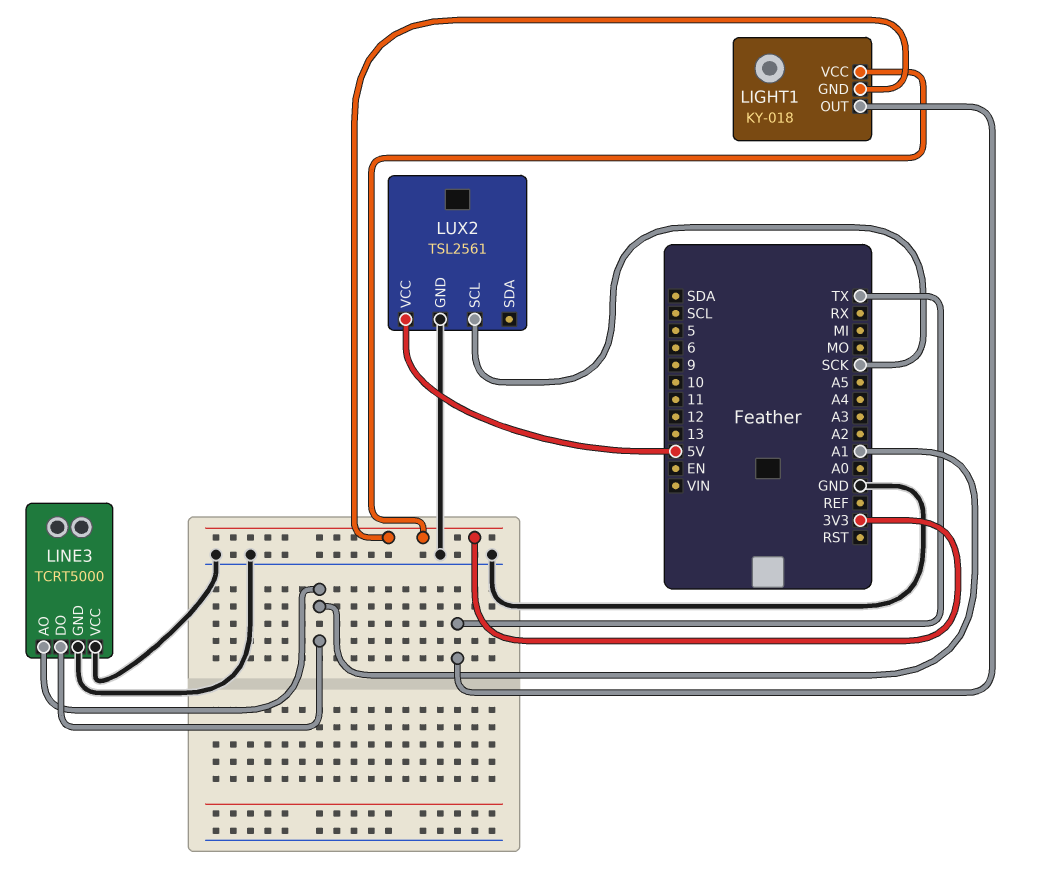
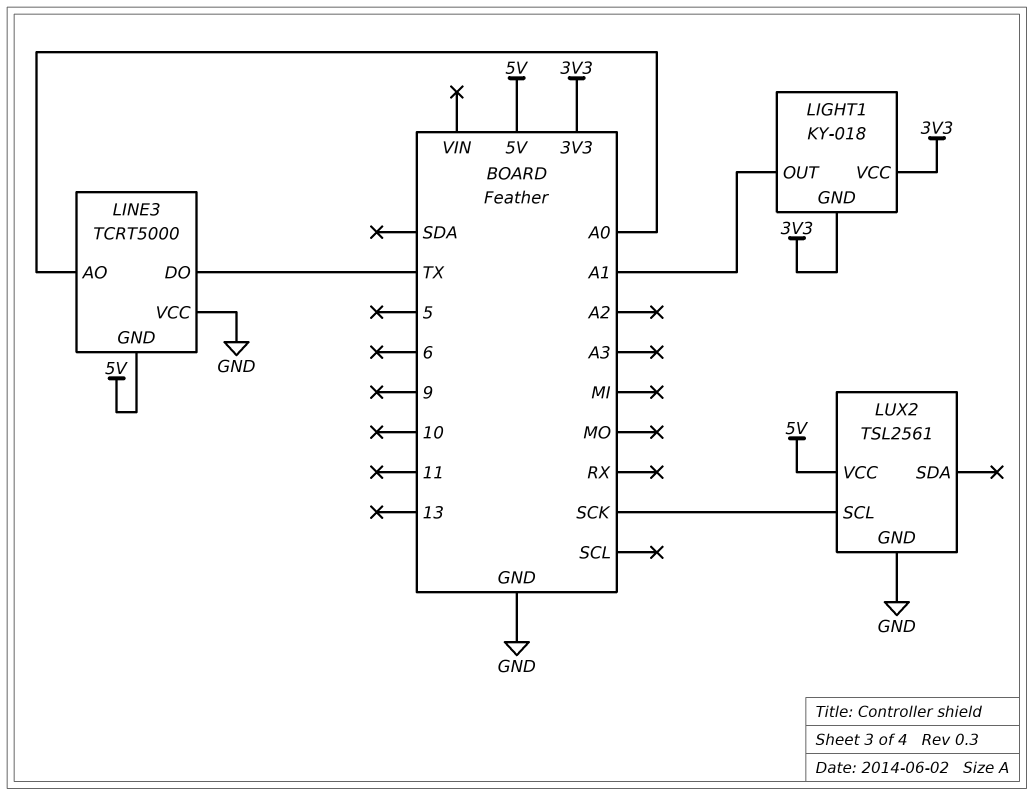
LIGHT1 pin OUT: TX -> A1
LINE3 pin AO: A1 -> A0
LINE3 pin DO: A1 -> TX
LINE3 pin GND: GND -> 5V

